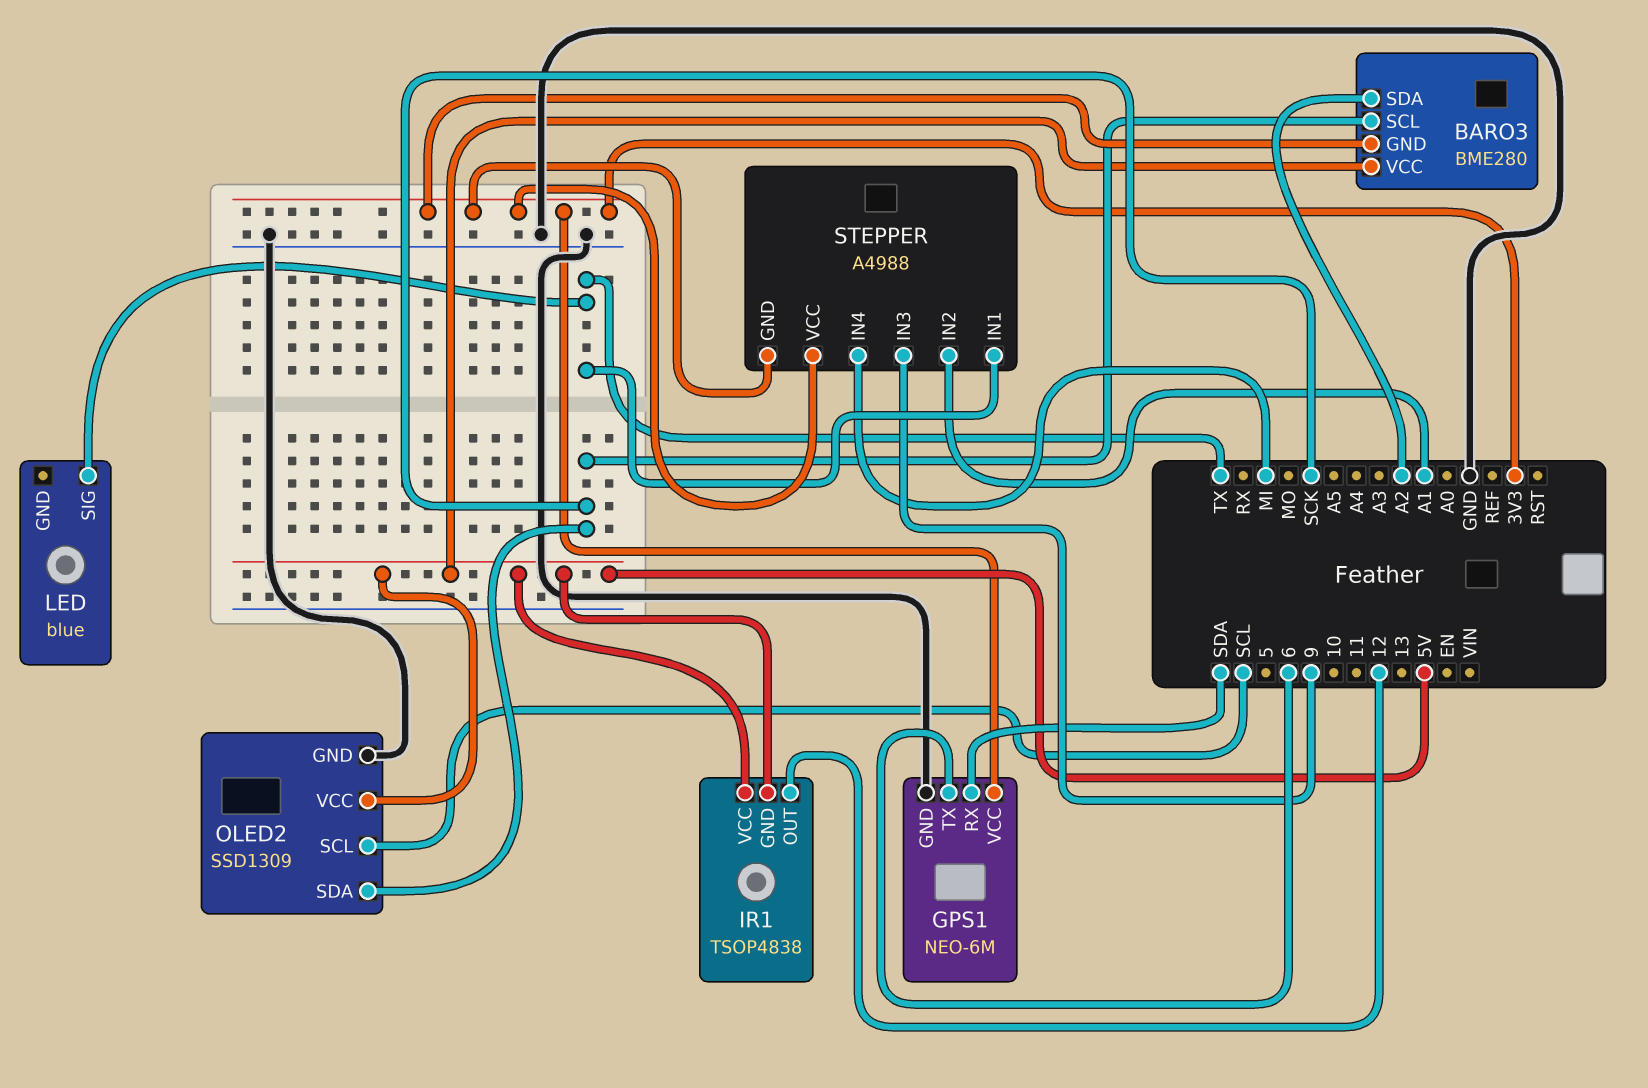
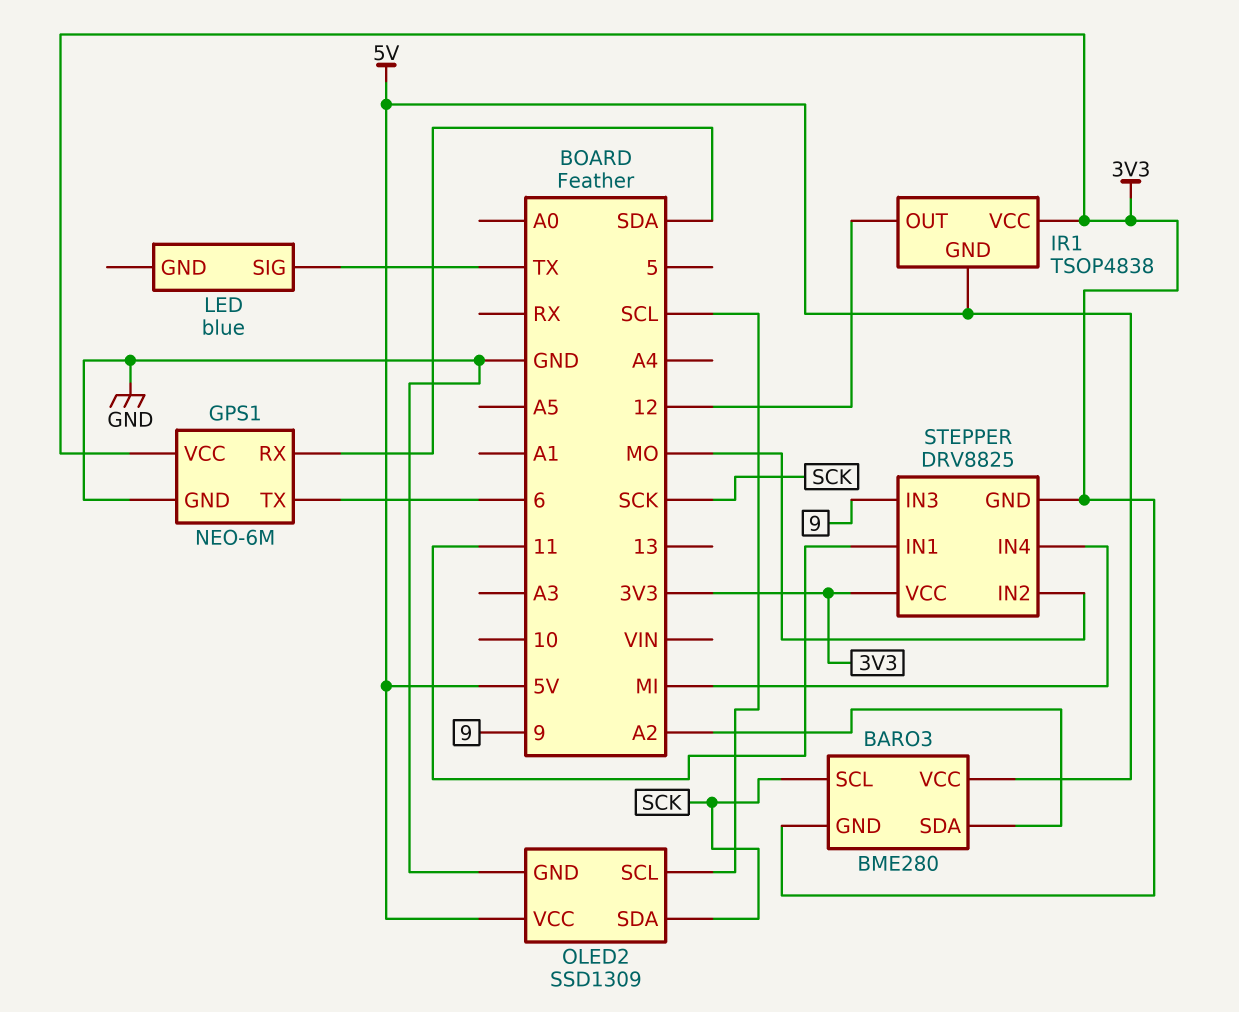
IR1 pin VCC: 5V -> 3V3
STEPPER: A4988 -> DRV8825
STEPPER pin IN1: TX -> 11
STEPPER pin IN2: A1 -> MO

